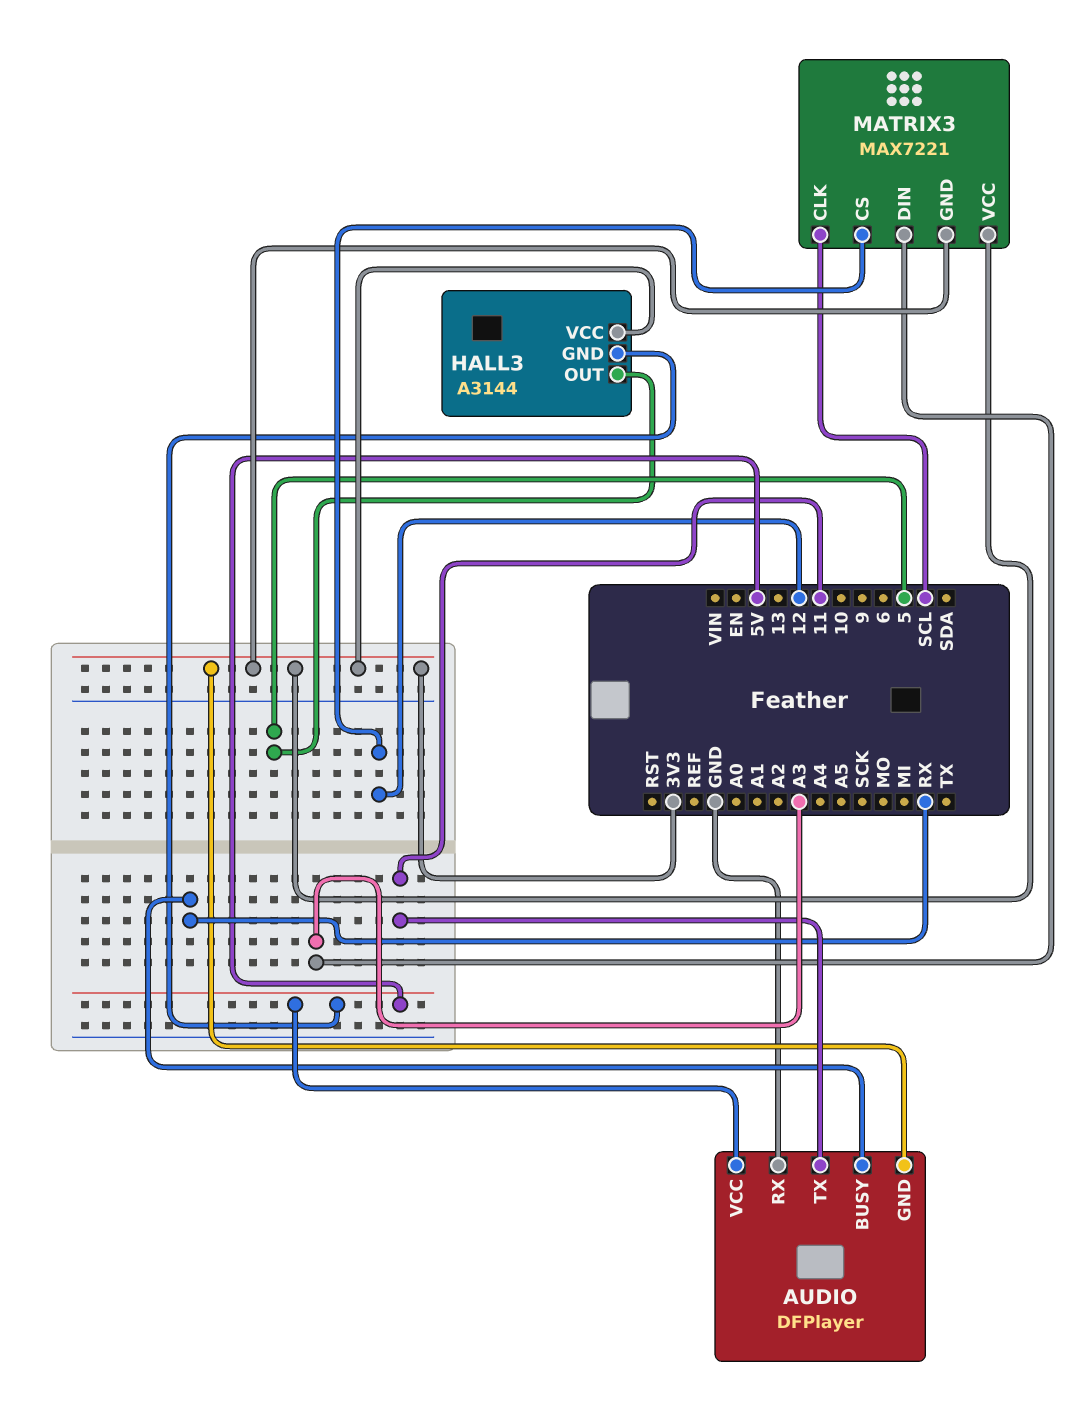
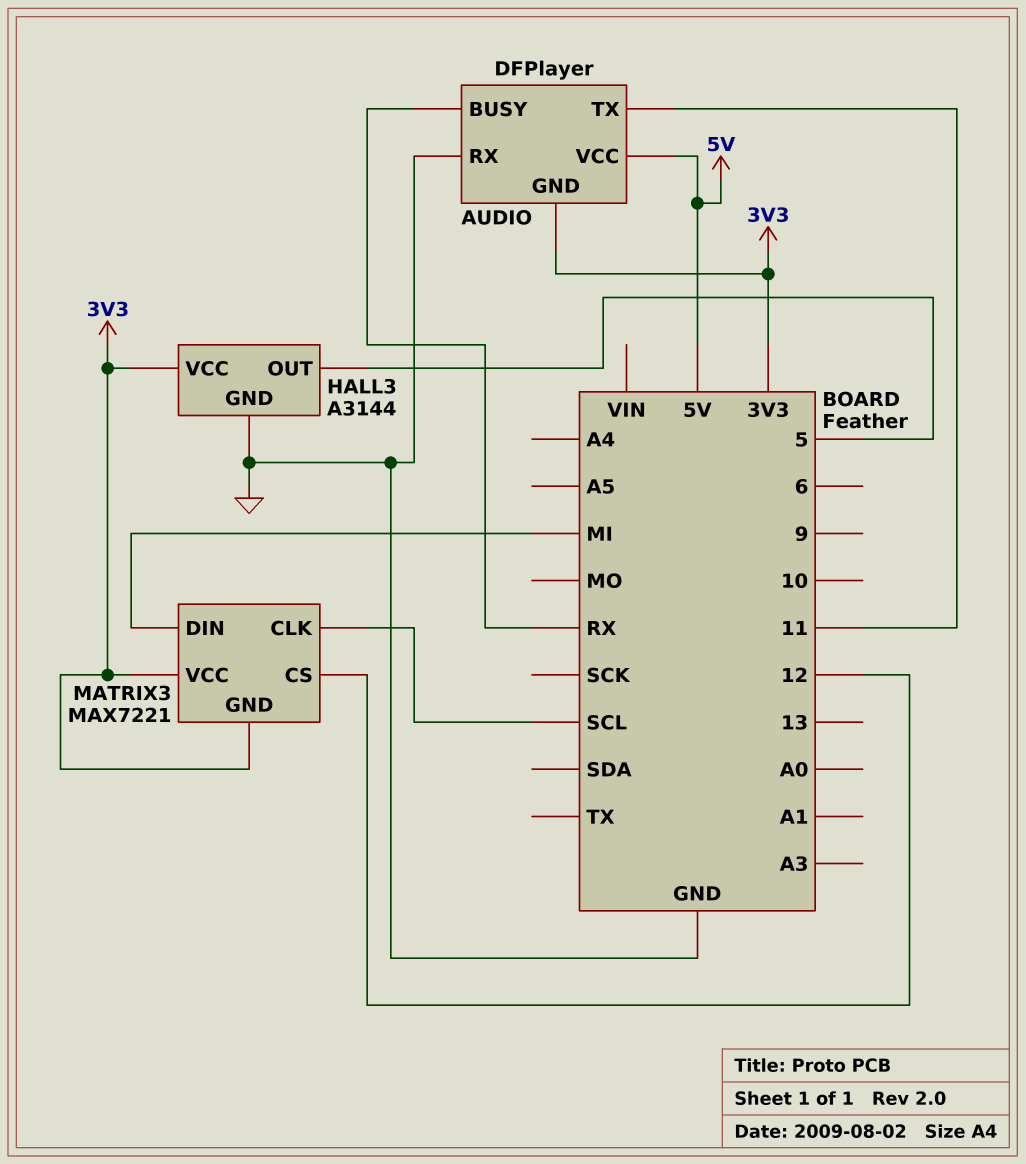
HALL3 pin GND: 5V -> GND
MATRIX3 pin DIN: A3 -> MI

